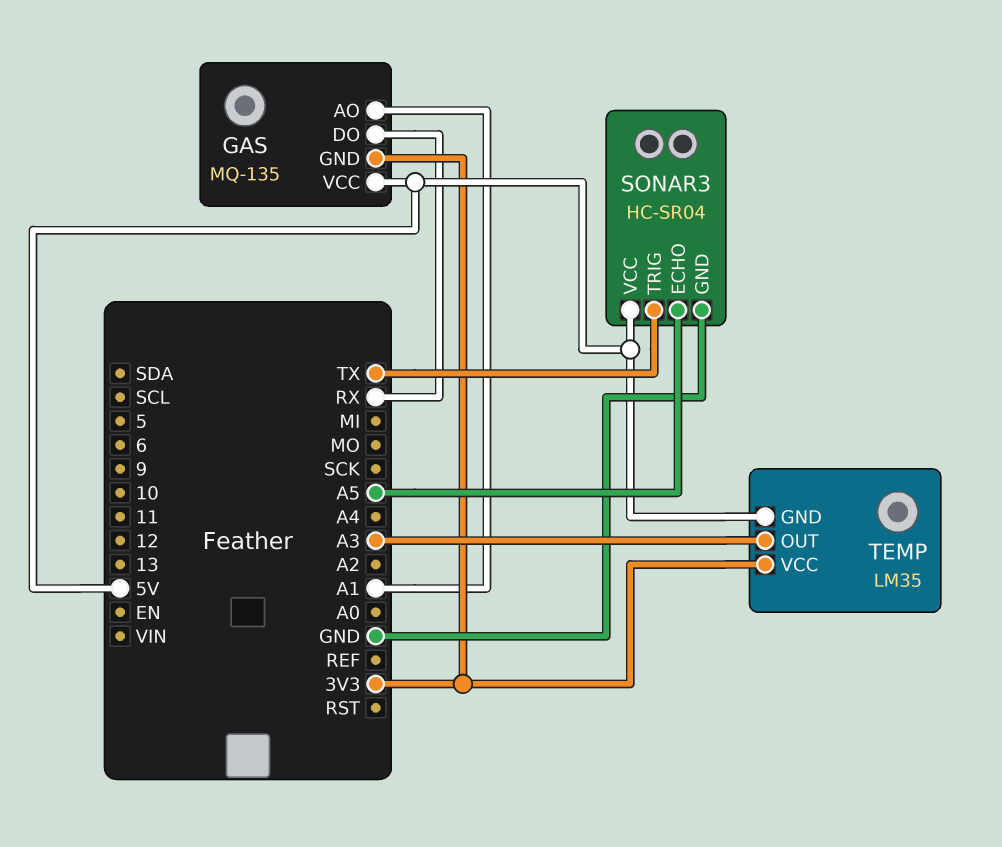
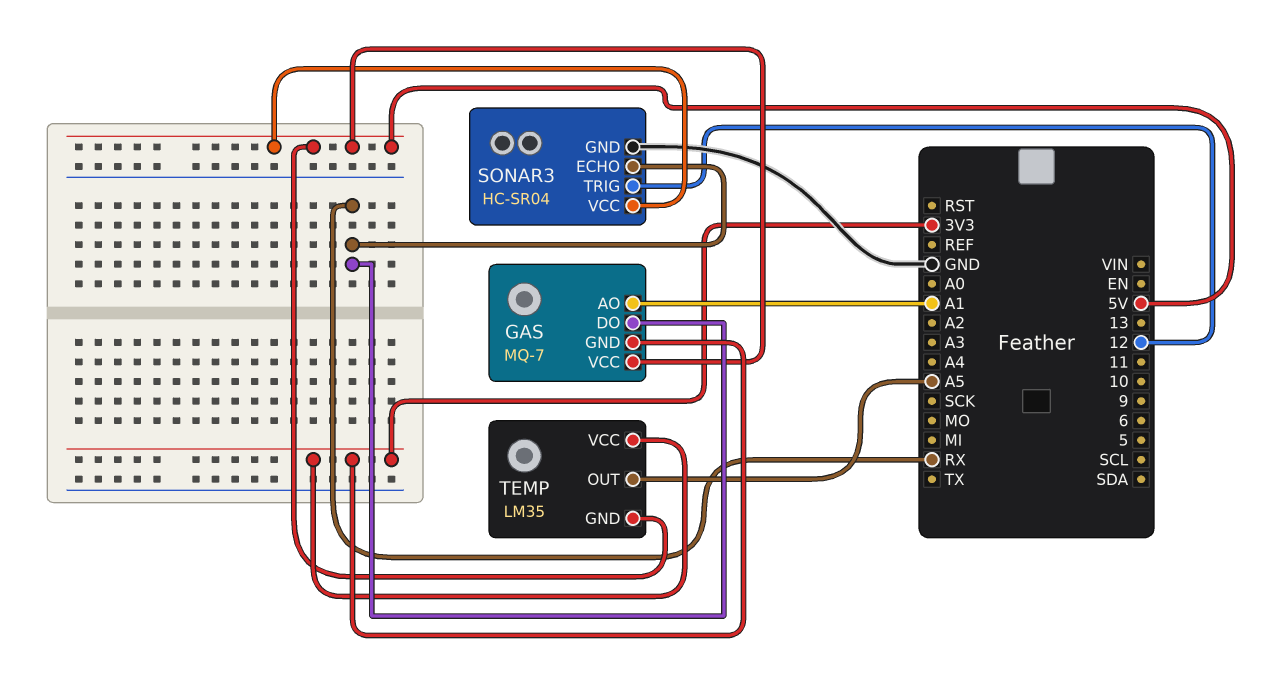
GAS: MQ-135 -> MQ-7
SONAR3 pin ECHO: A5 -> RX
SONAR3 pin TRIG: TX -> 12
TEMP pin OUT: A3 -> A5

